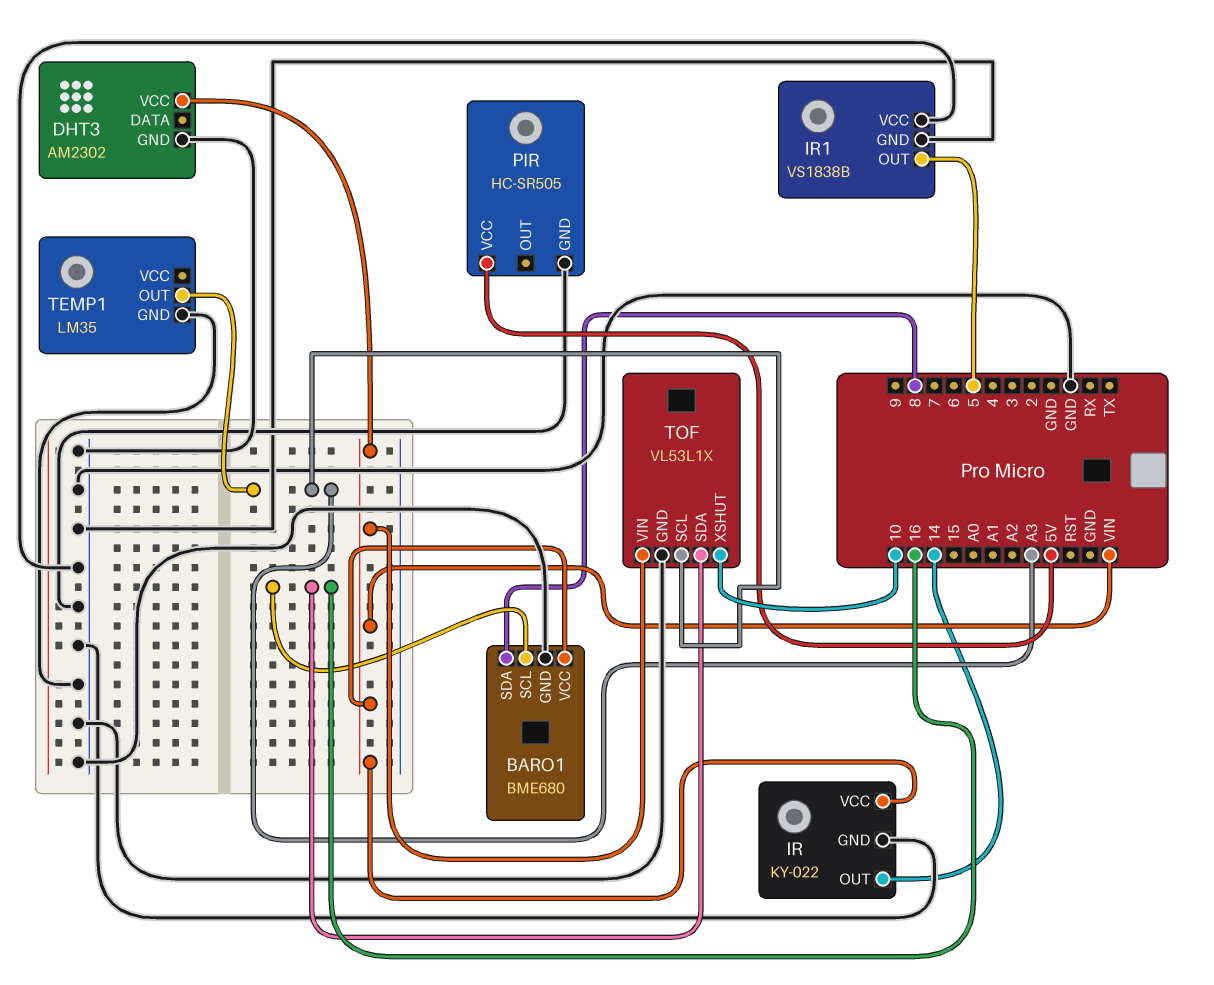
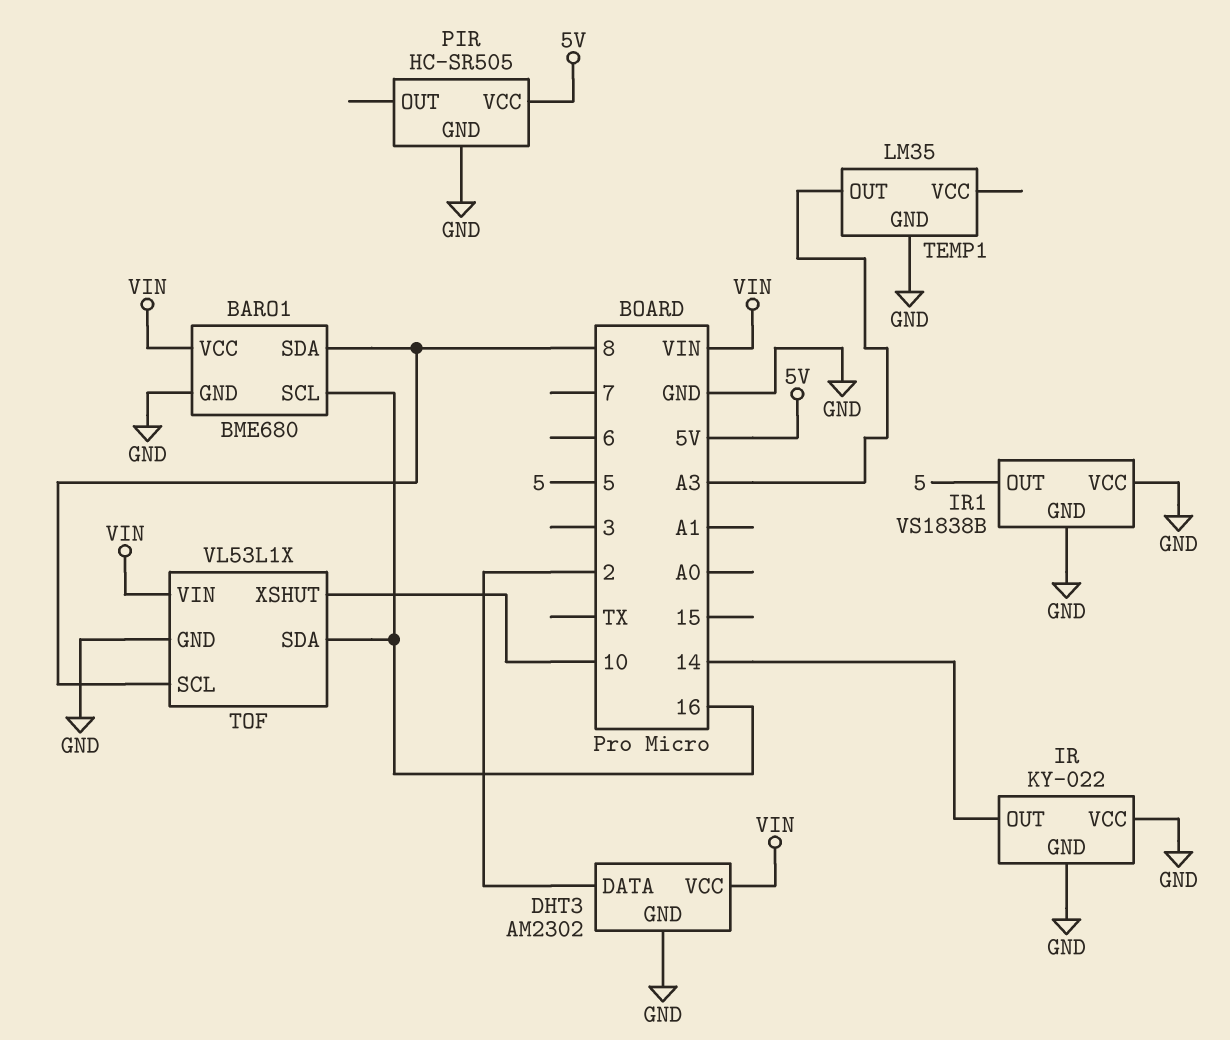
DHT3 pin DATA: none -> 2
IR pin VCC: VIN -> GND
TOF pin SCL: A3 -> 8

